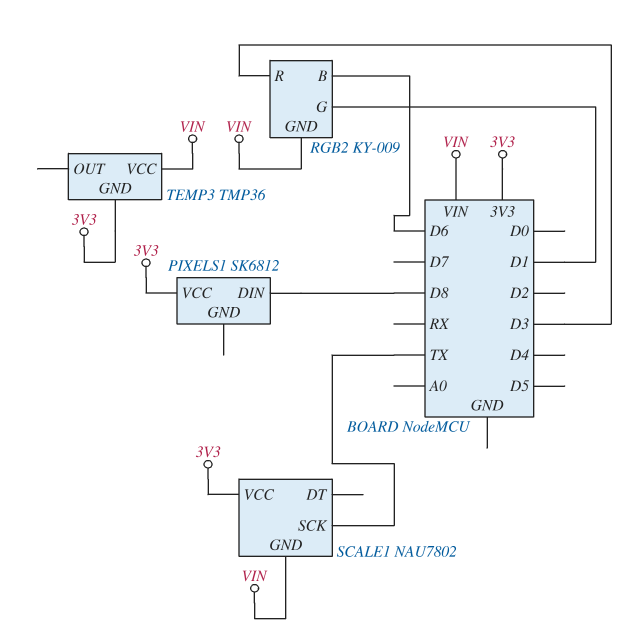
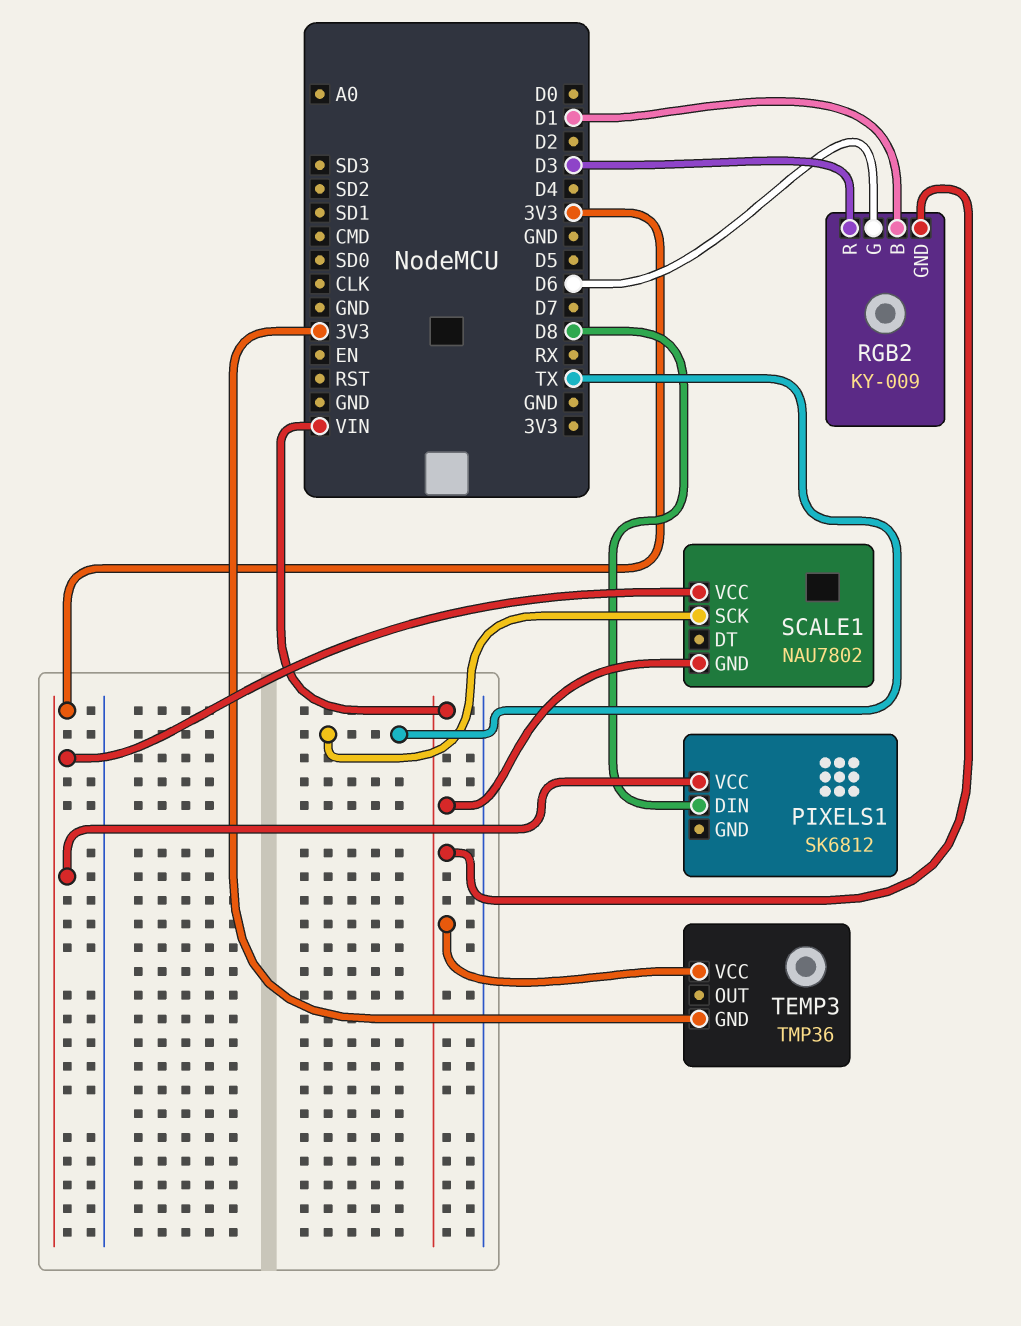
RGB2 pin B: D6 -> D1
RGB2 pin G: D1 -> D6

